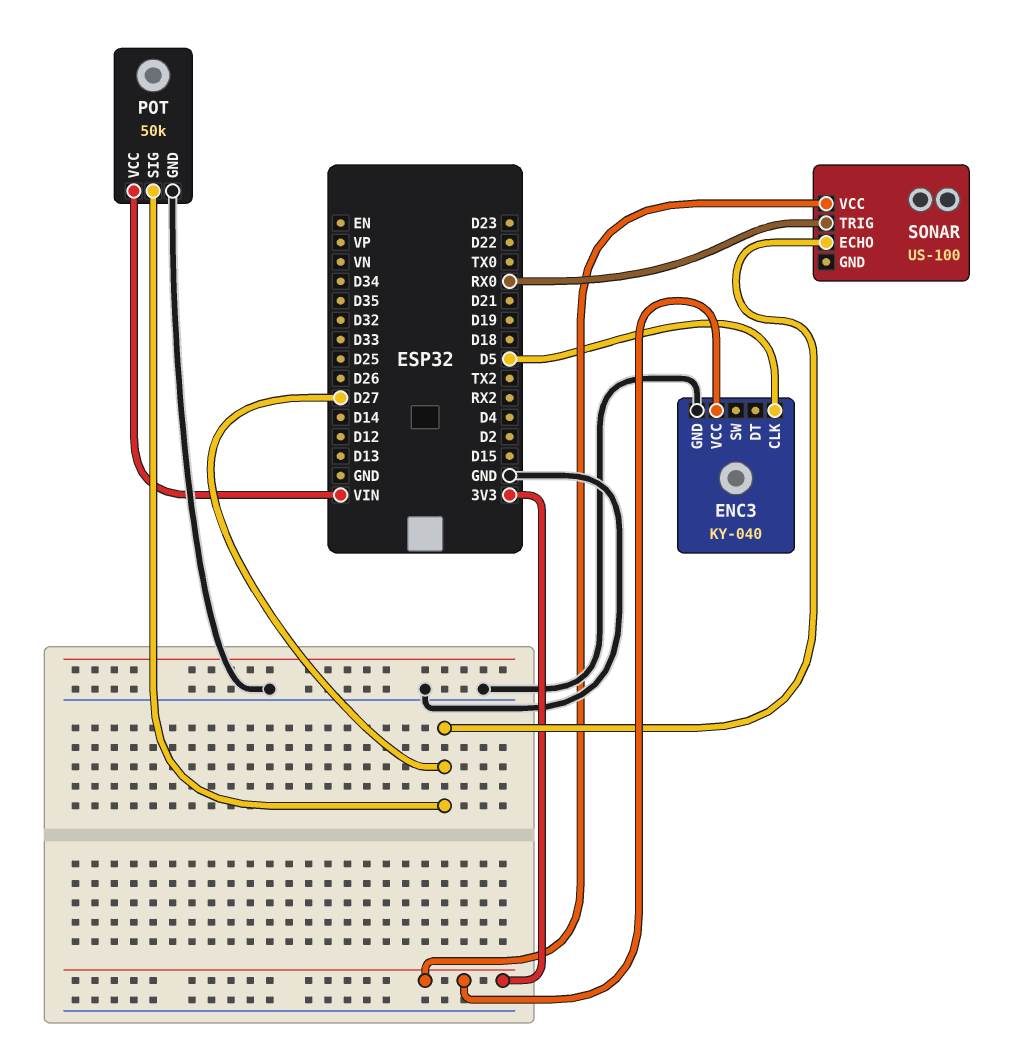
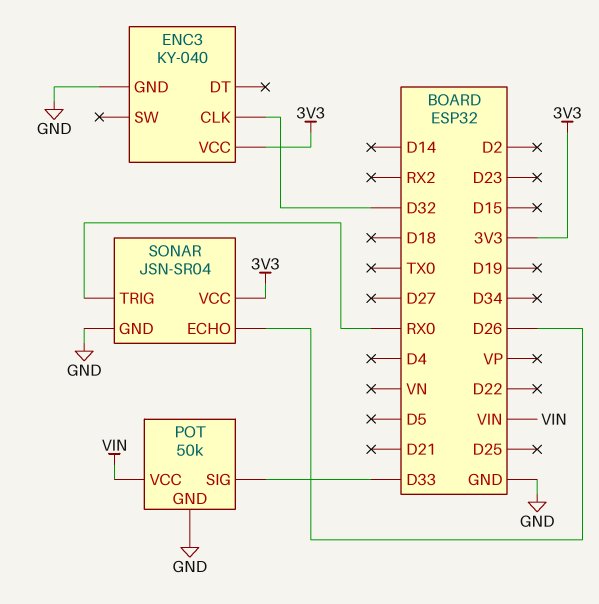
ENC3 pin CLK: D5 -> D32
POT pin SIG: D27 -> D33
SONAR: US-100 -> JSN-SR04
SONAR pin ECHO: D27 -> D26
SONAR pin GND: none -> GND

